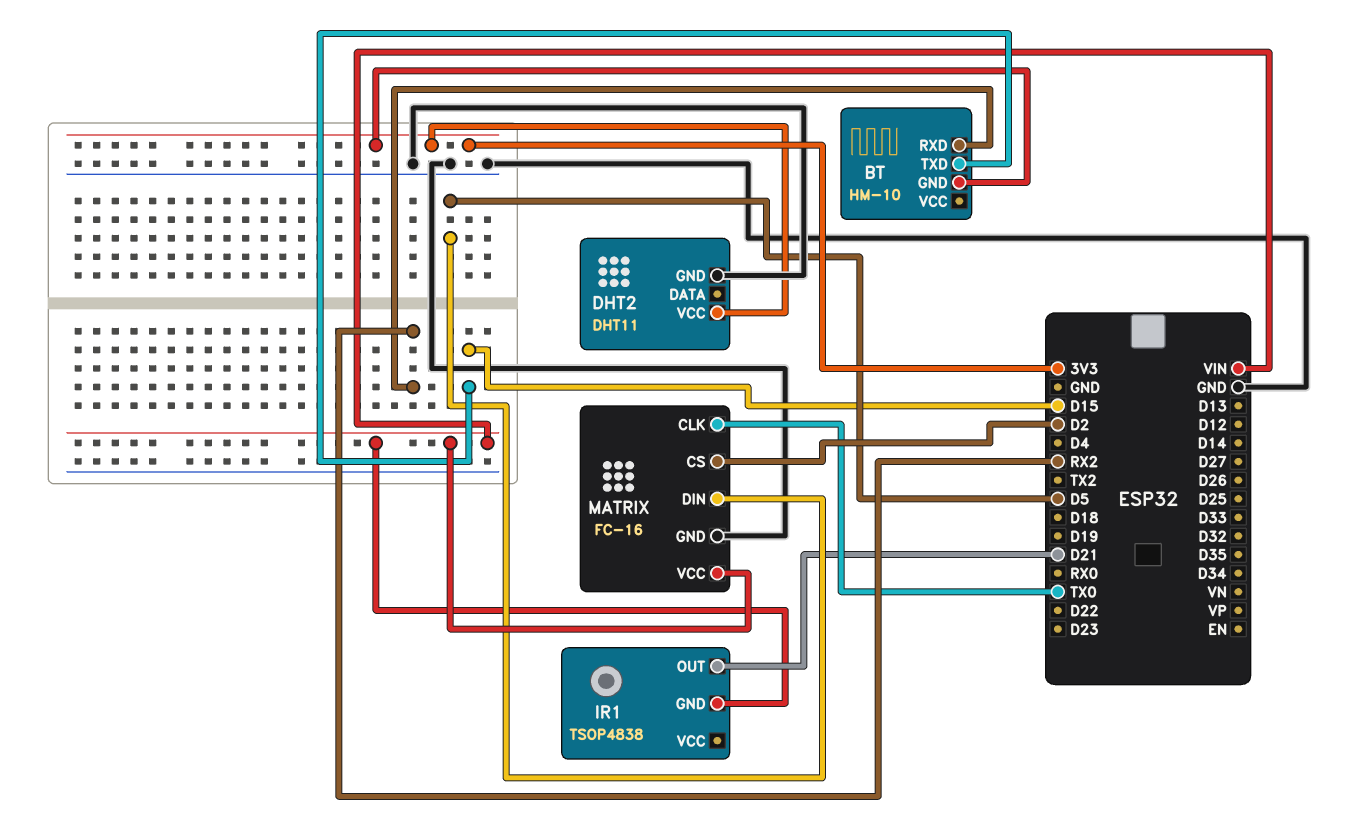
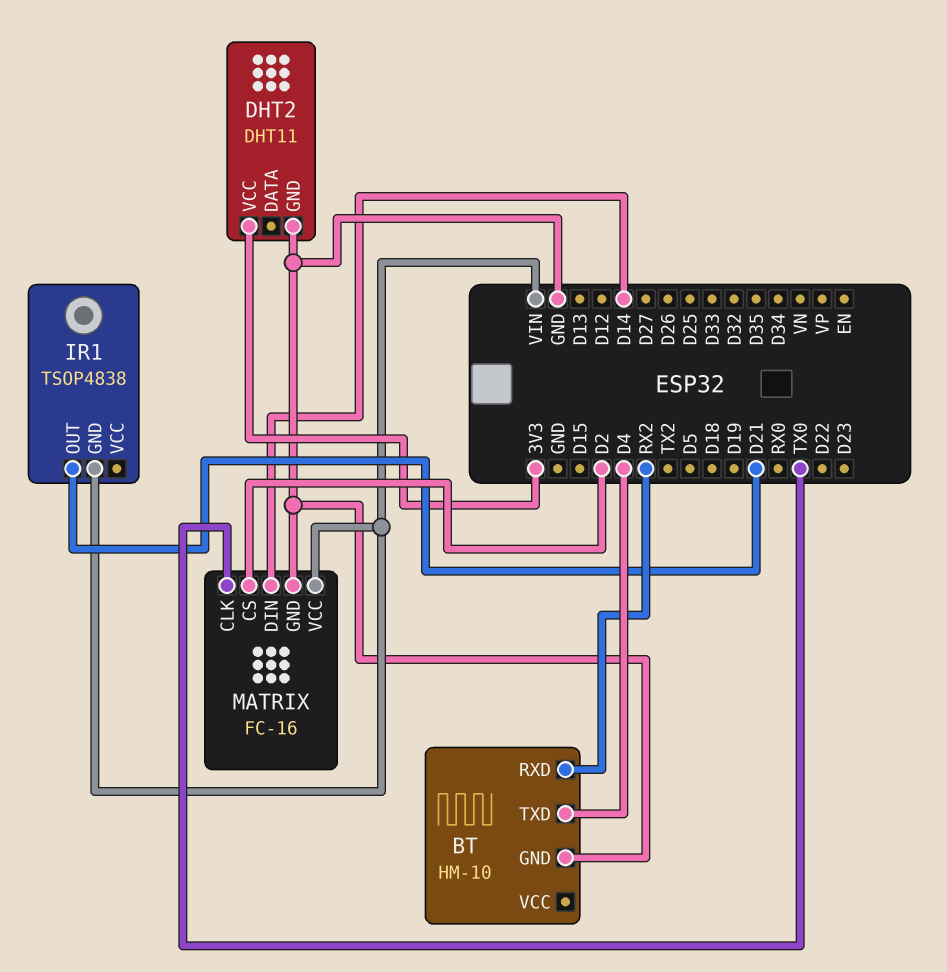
BT pin GND: 3V3 -> GND
BT pin TXD: D15 -> D4
MATRIX pin DIN: D5 -> D14

